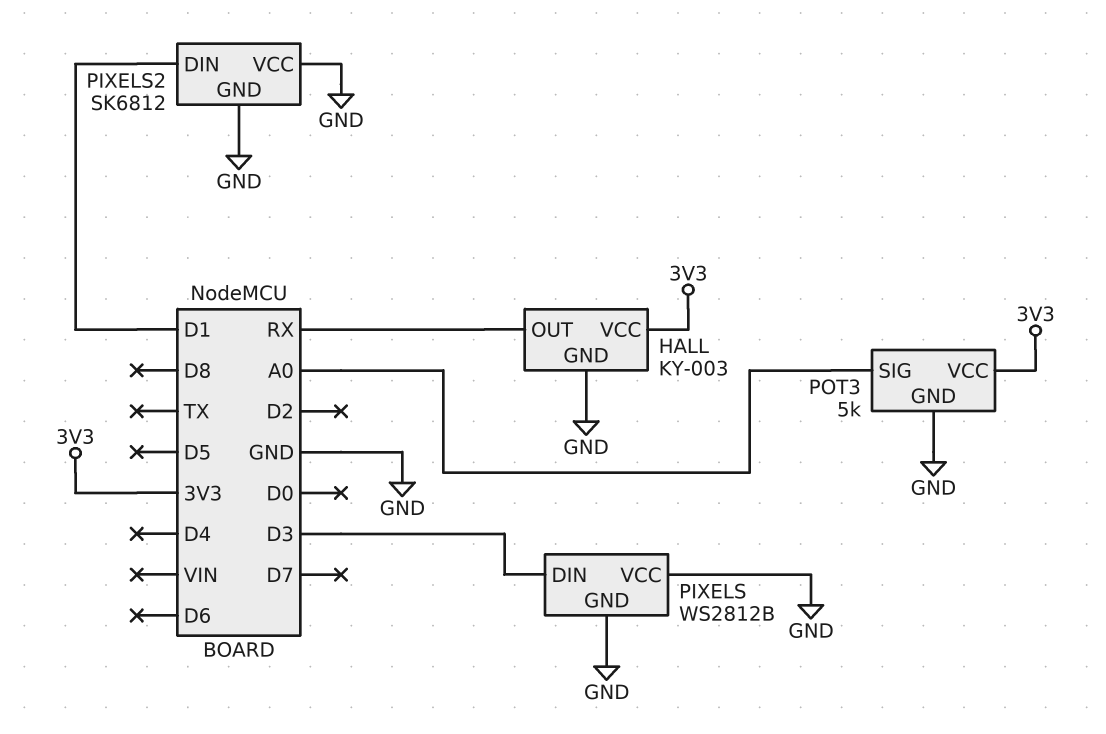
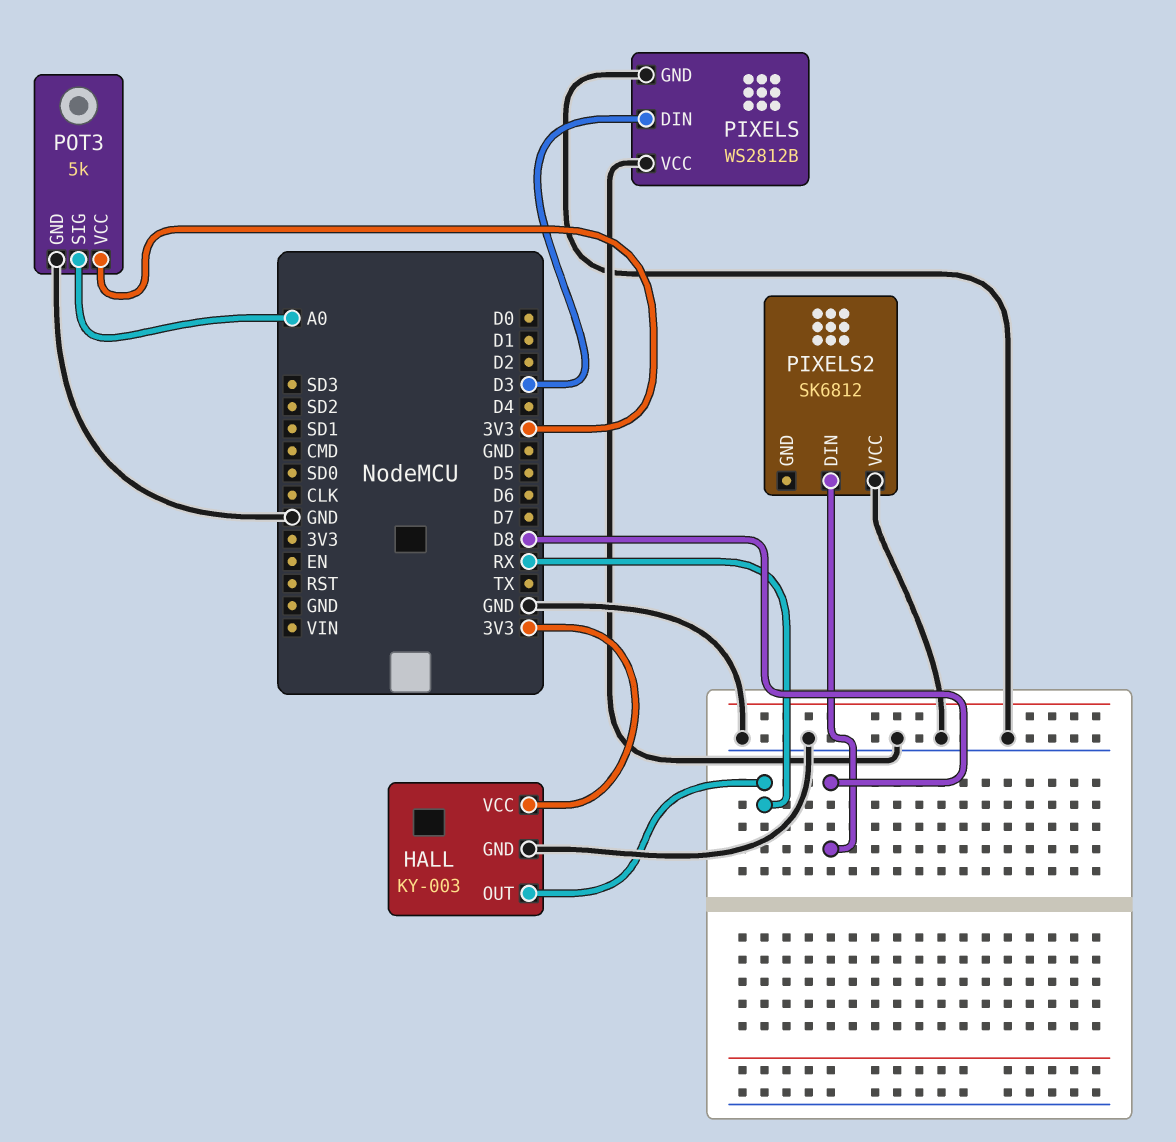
PIXELS2 pin DIN: D1 -> D8
PIXELS2 pin GND: GND -> none

